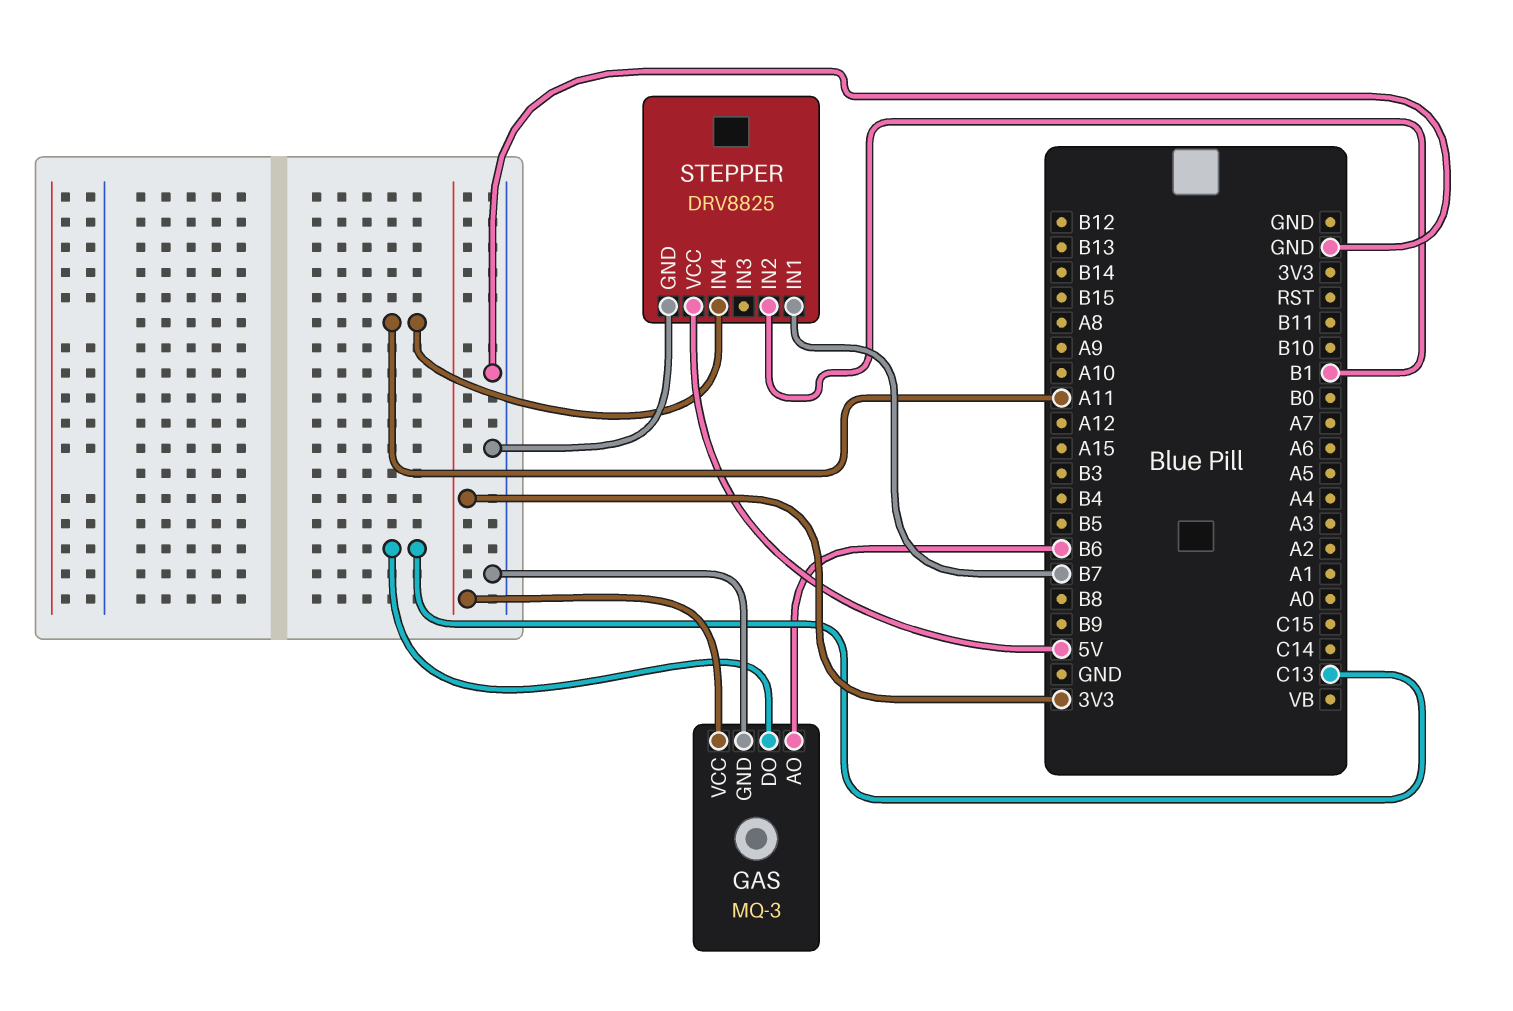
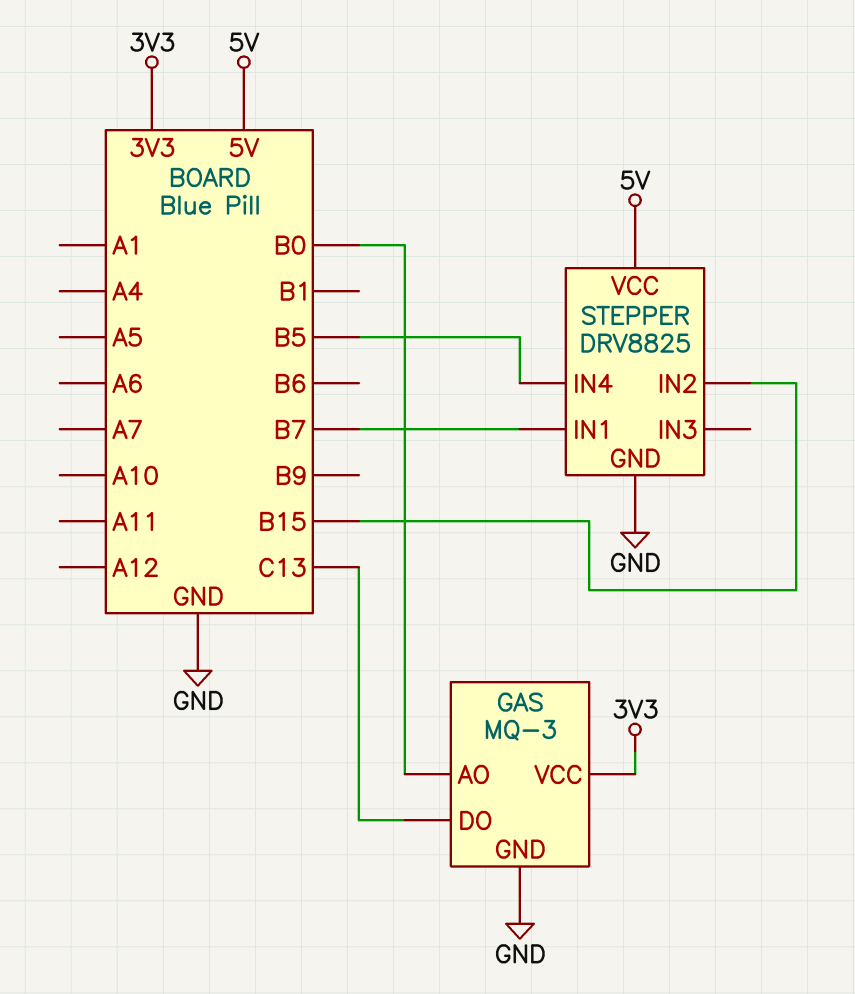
GAS pin AO: B6 -> B0
STEPPER pin IN2: B1 -> B15
STEPPER pin IN4: A11 -> B5

